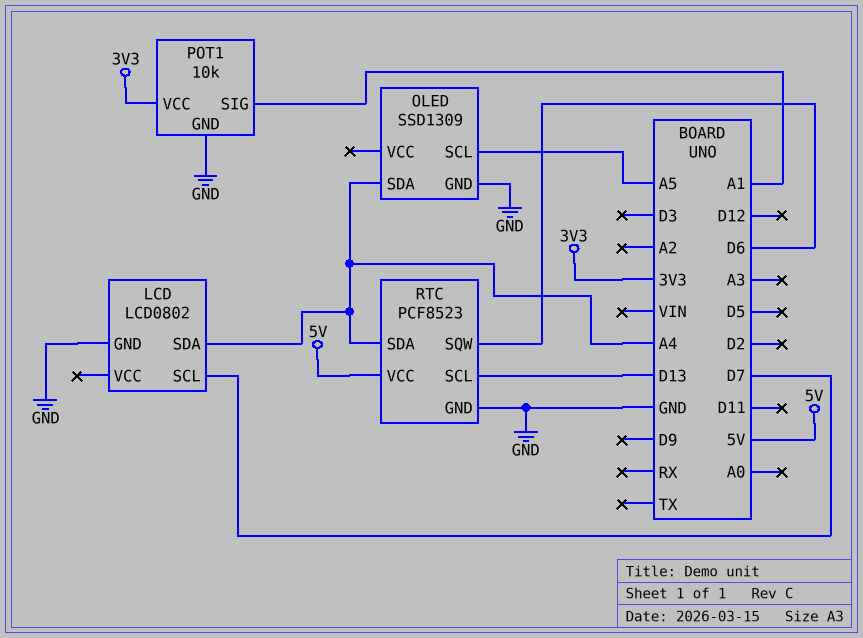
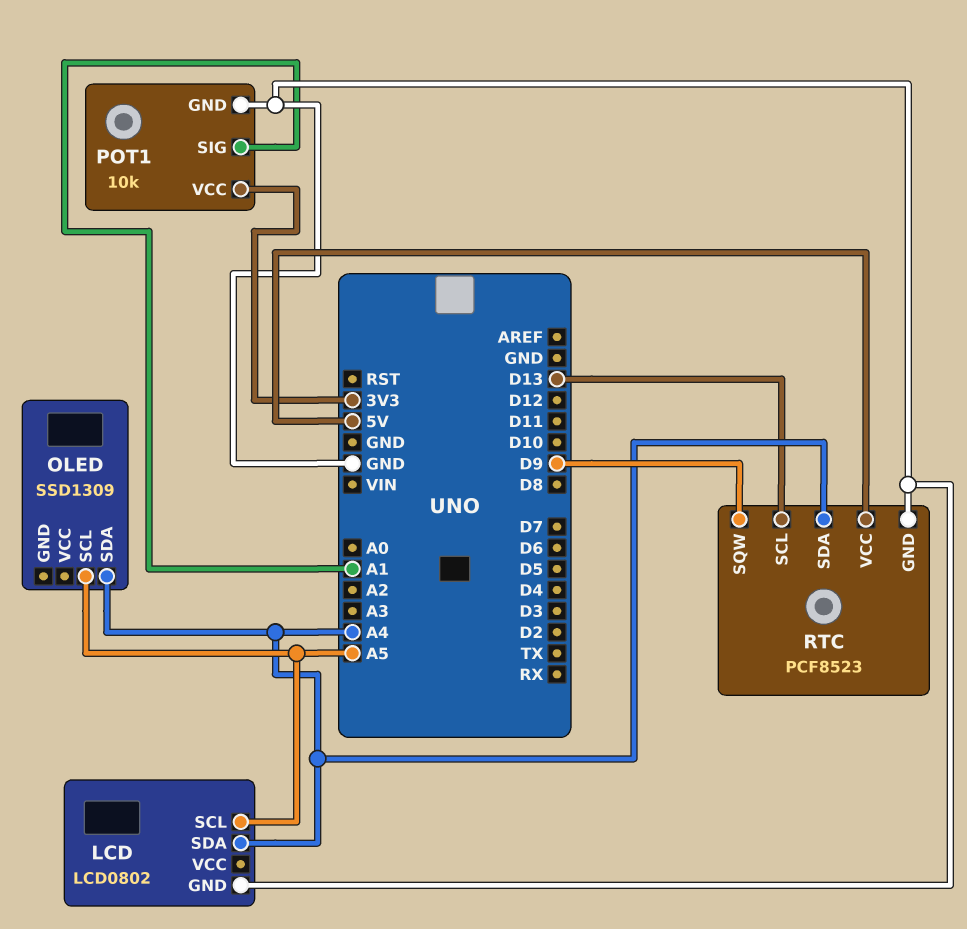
LCD pin SCL: D7 -> A5
OLED pin GND: GND -> none
RTC pin SQW: D6 -> D9

